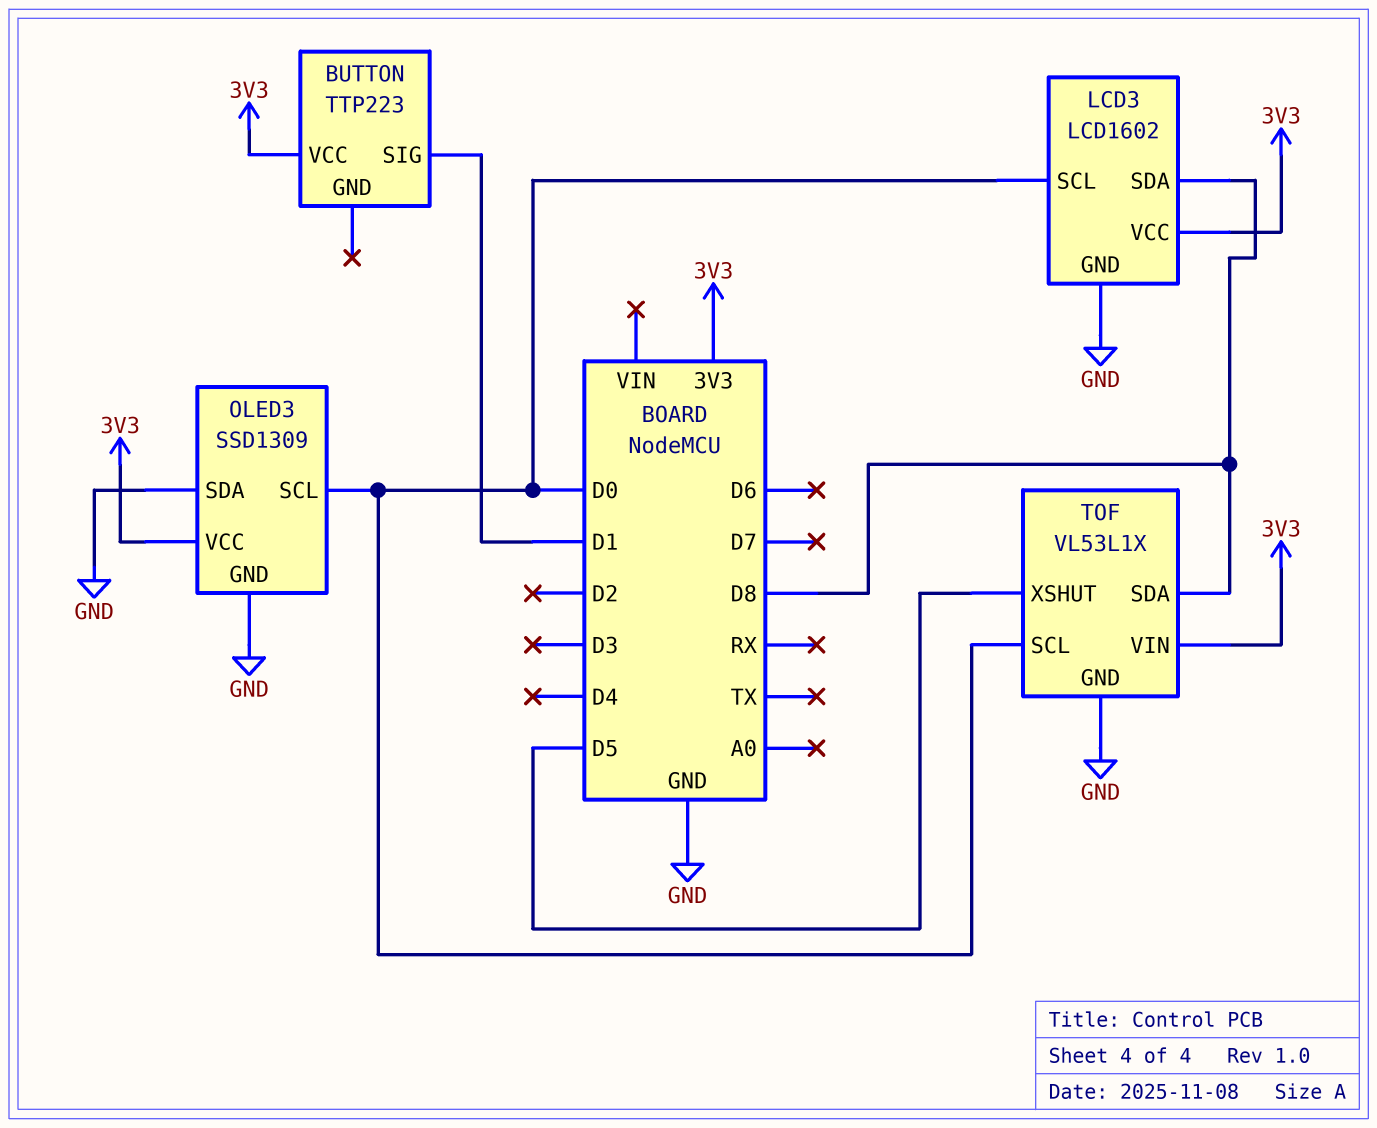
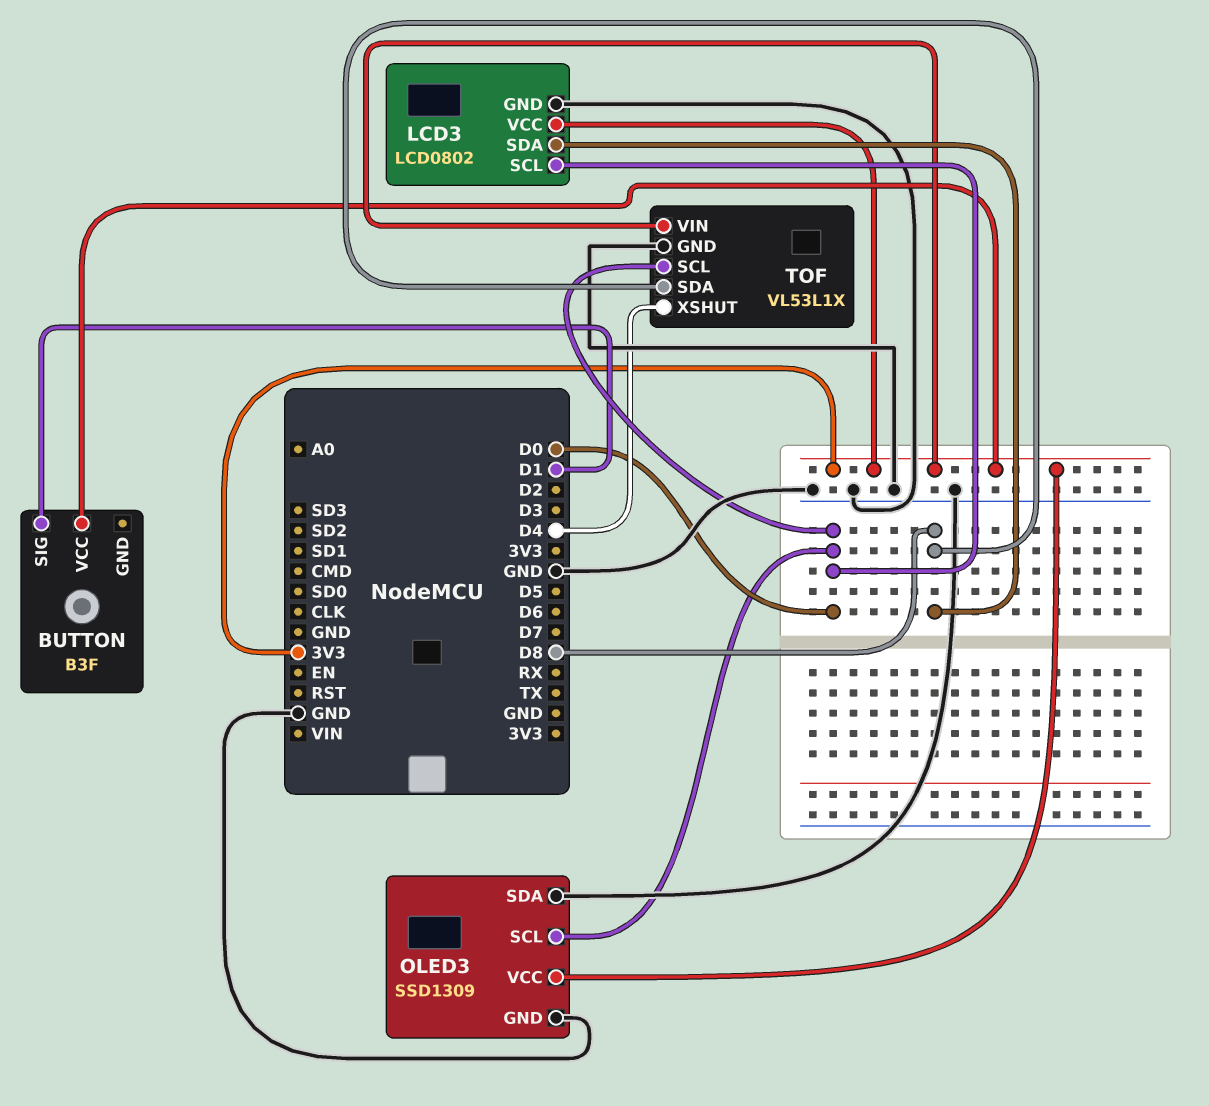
BUTTON: TTP223 -> B3F
LCD3: LCD1602 -> LCD0802
TOF pin XSHUT: D5 -> D4

